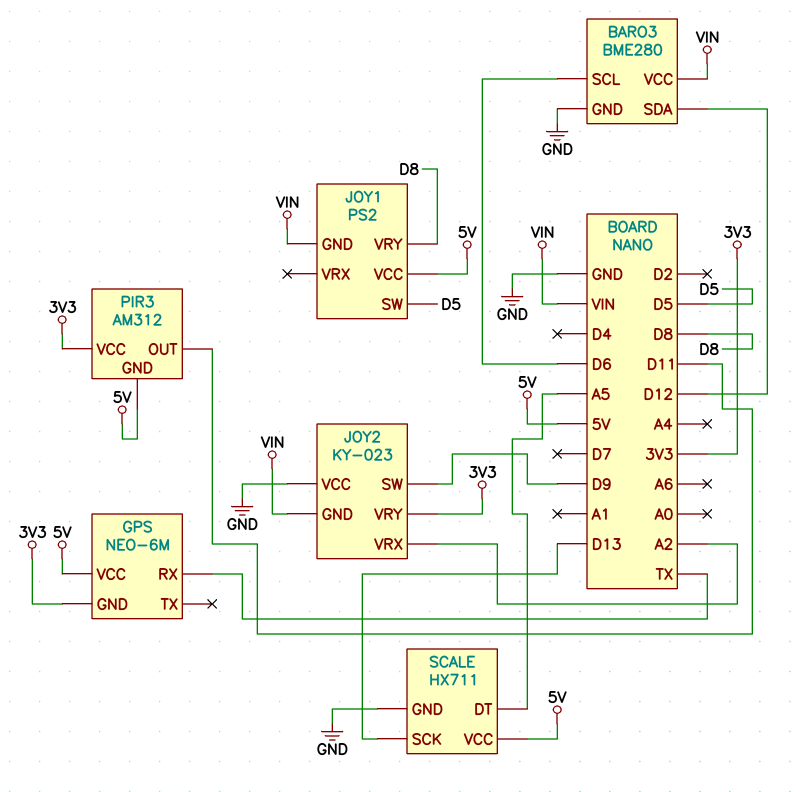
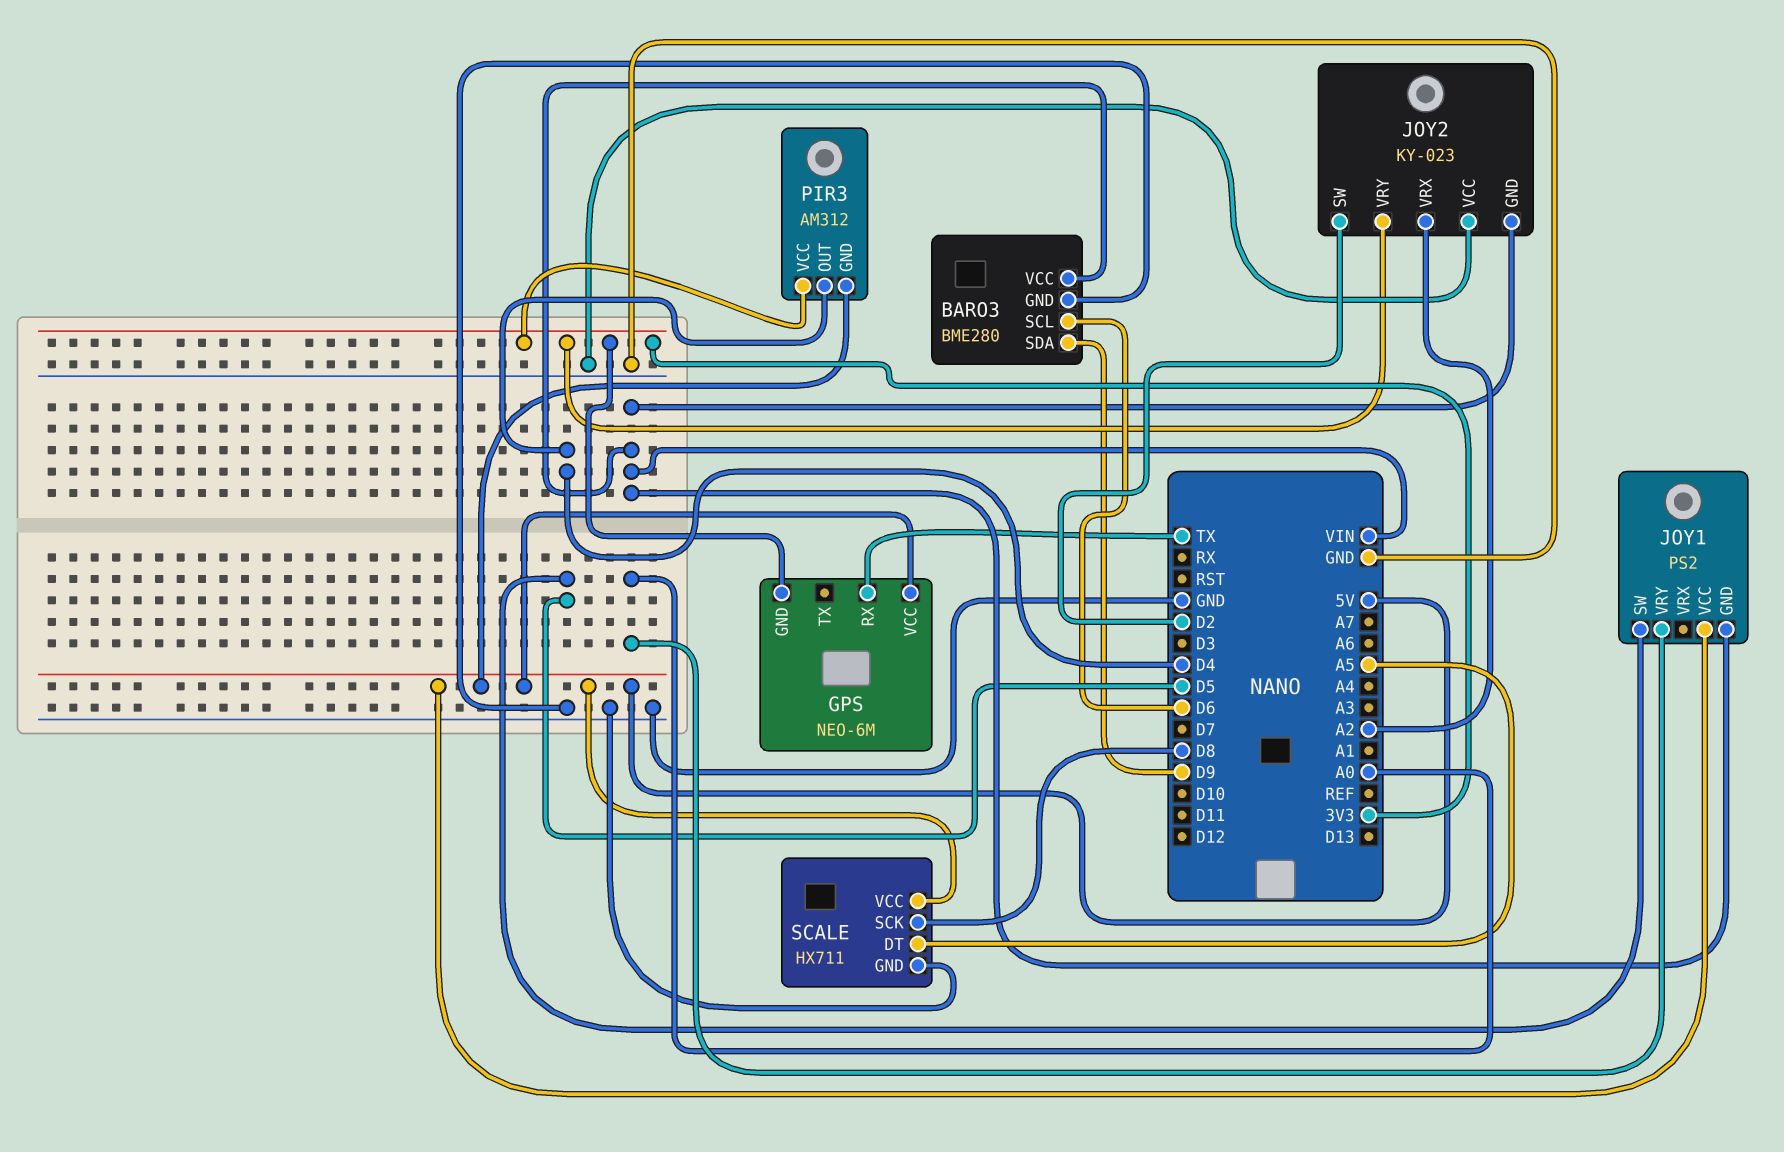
BARO3 pin SDA: D12 -> D9
JOY1 pin VRY: D8 -> A0
JOY2 pin SW: D9 -> D2
PIR3 pin OUT: D11 -> D4
SCALE pin SCK: D13 -> D8

